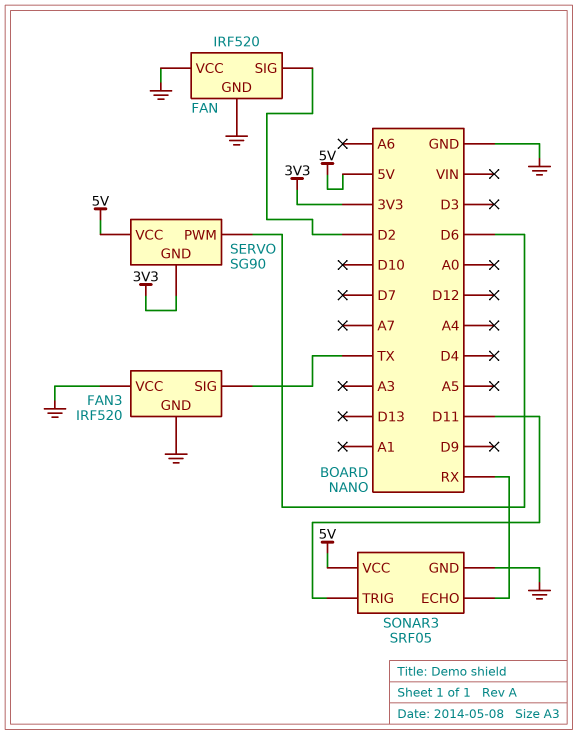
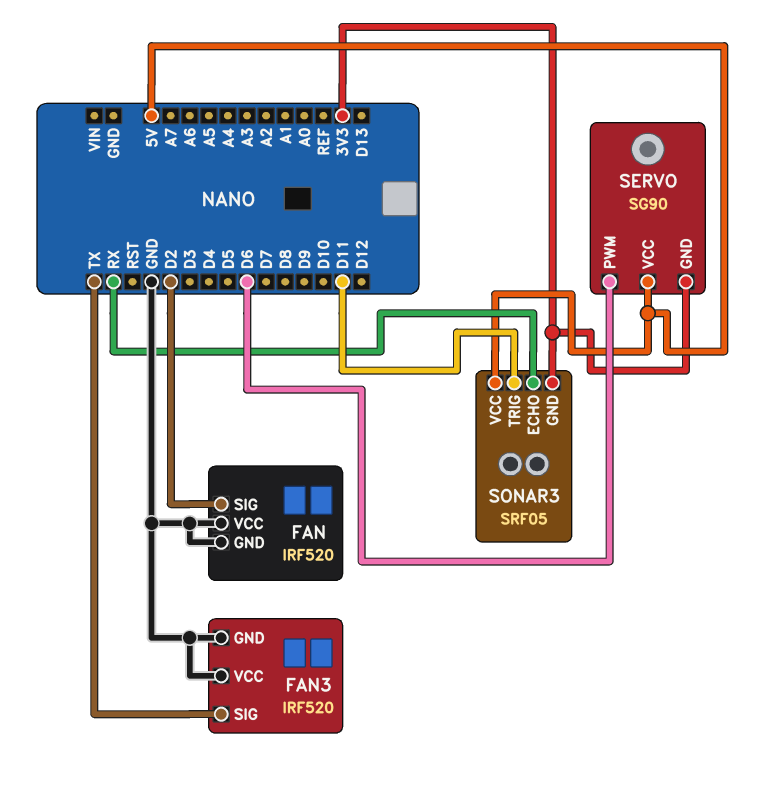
SONAR3 pin GND: GND -> 3V3

